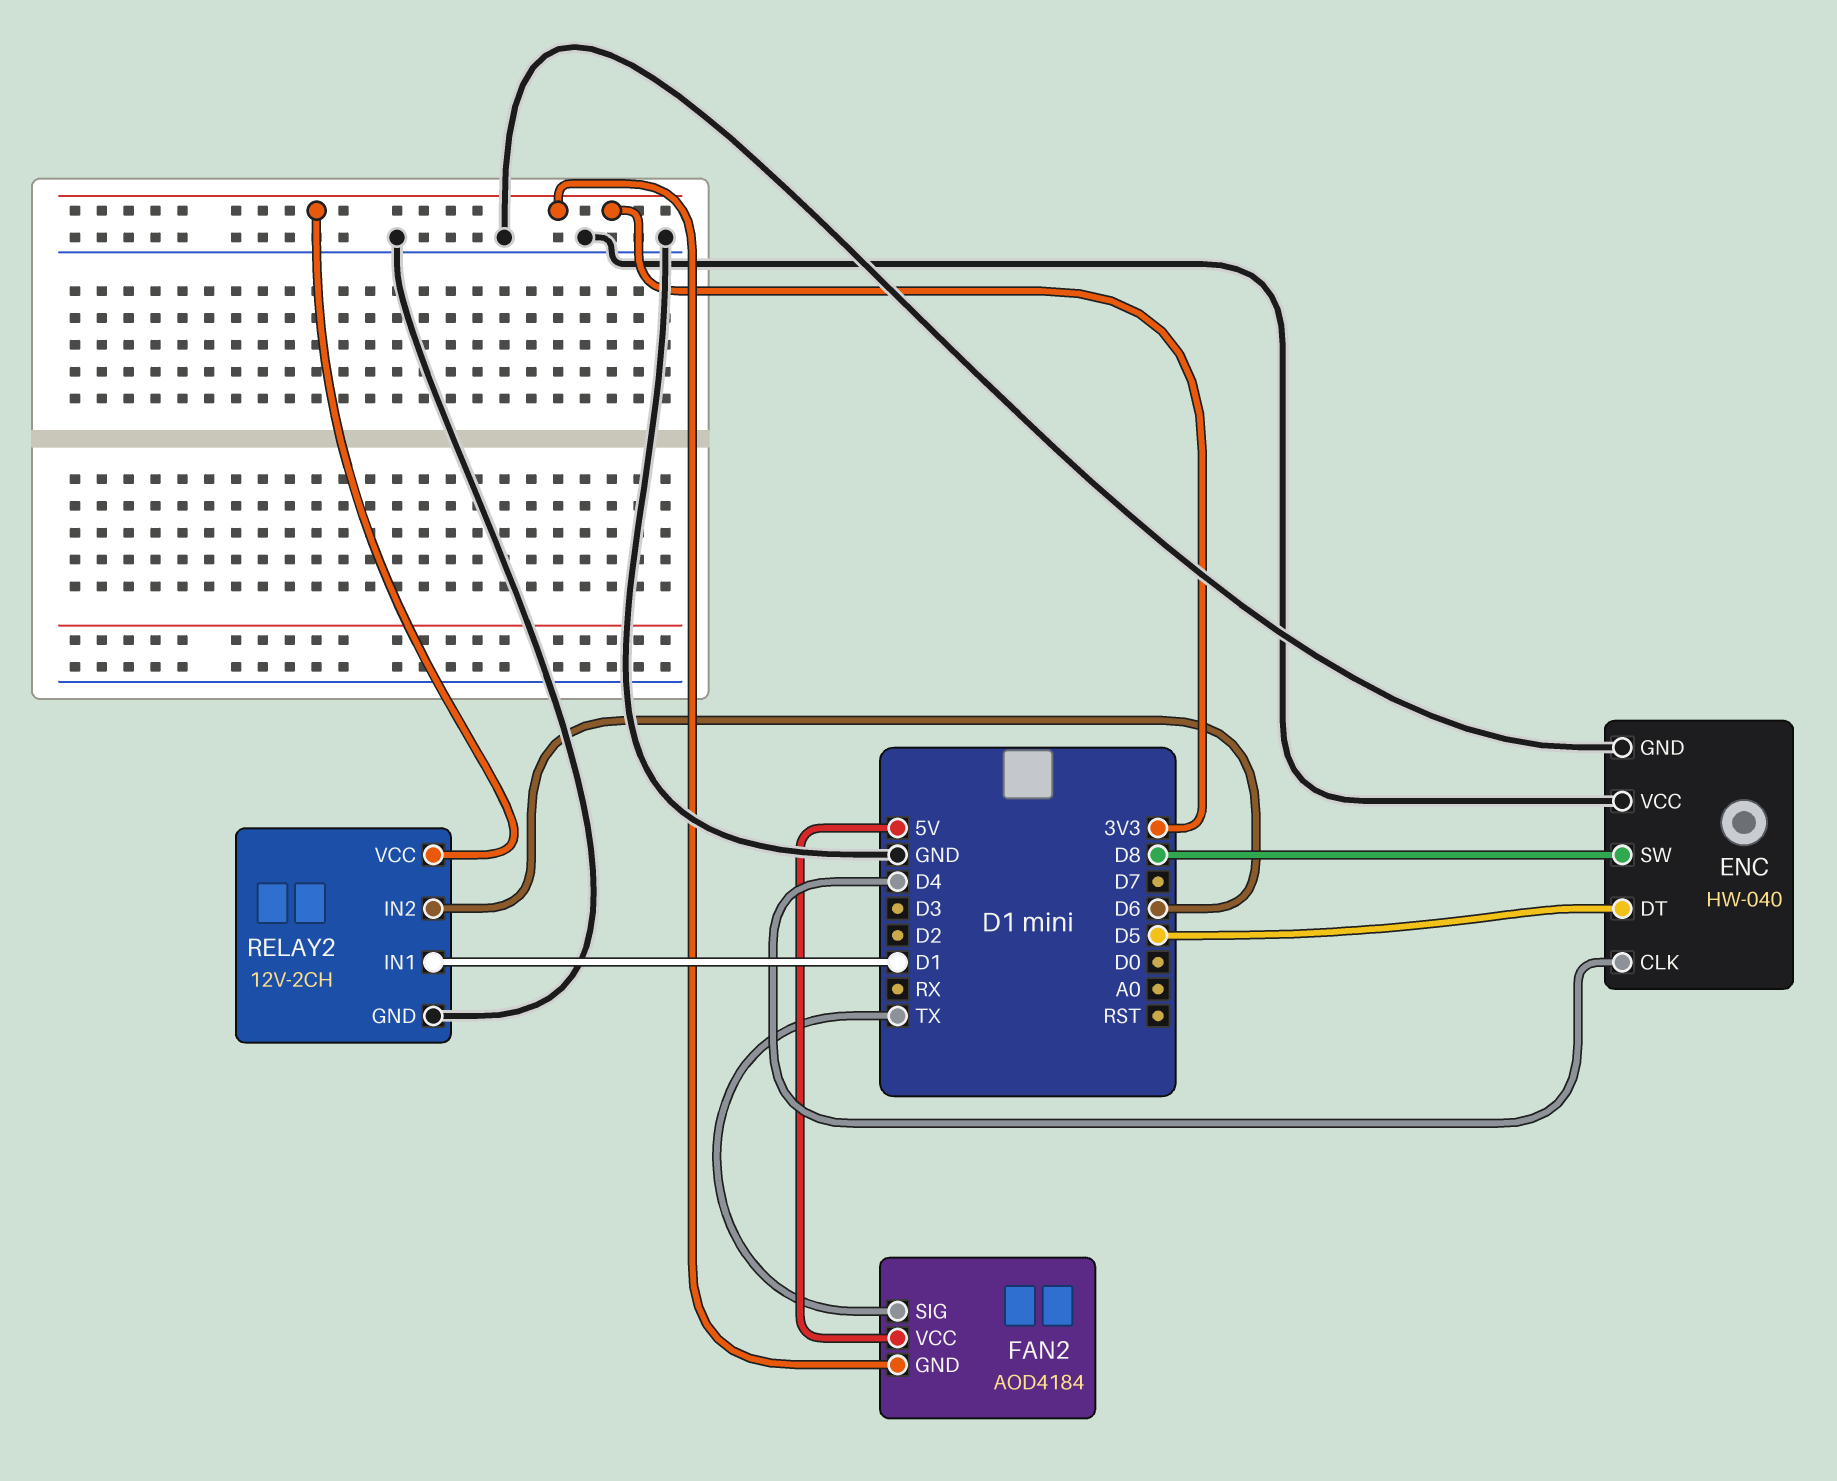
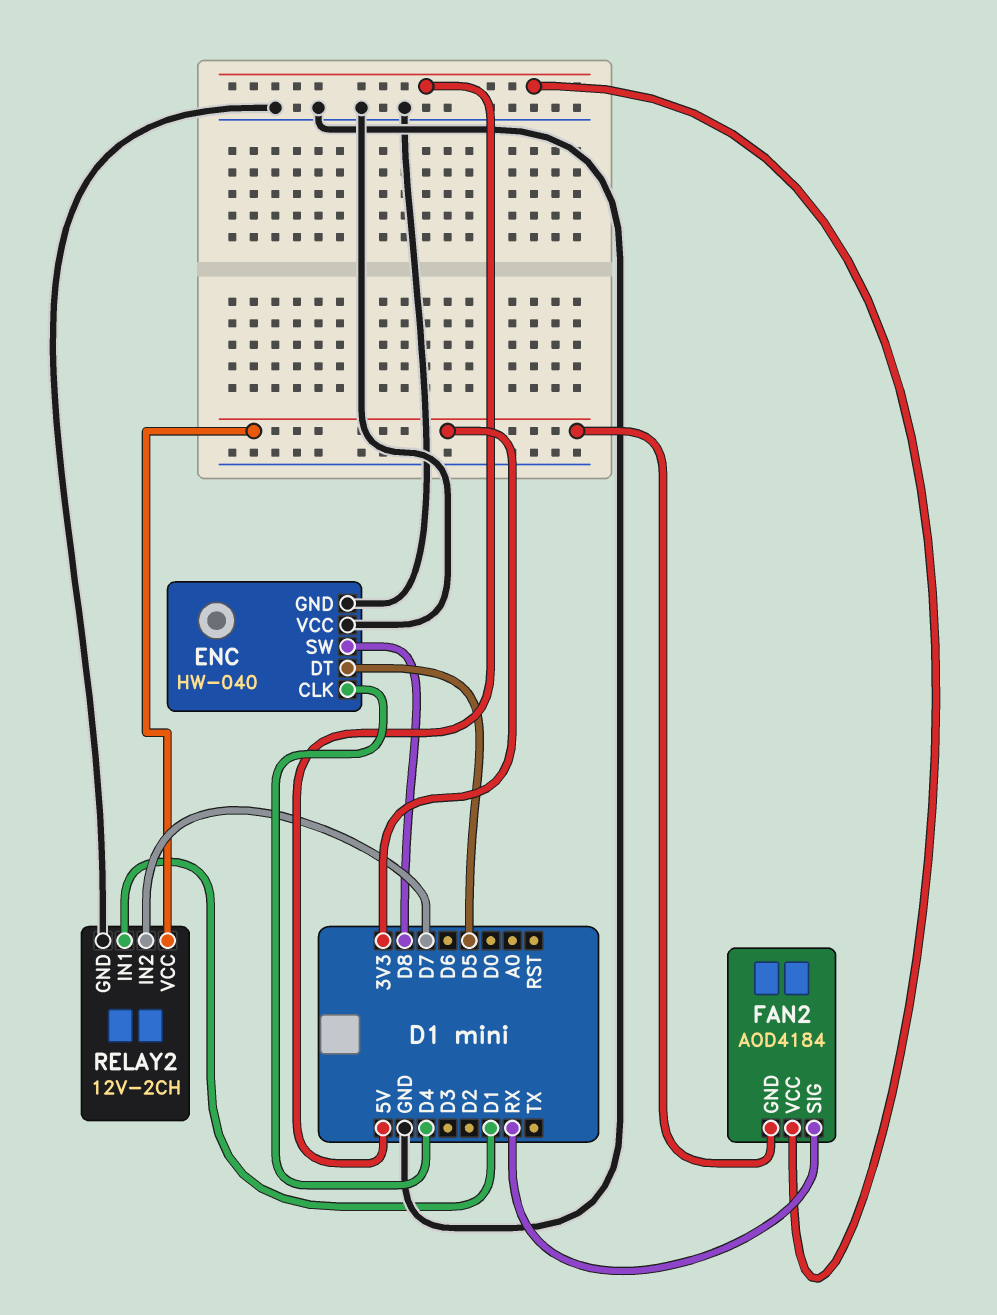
FAN2 pin SIG: TX -> RX
RELAY2 pin IN2: D6 -> D7

